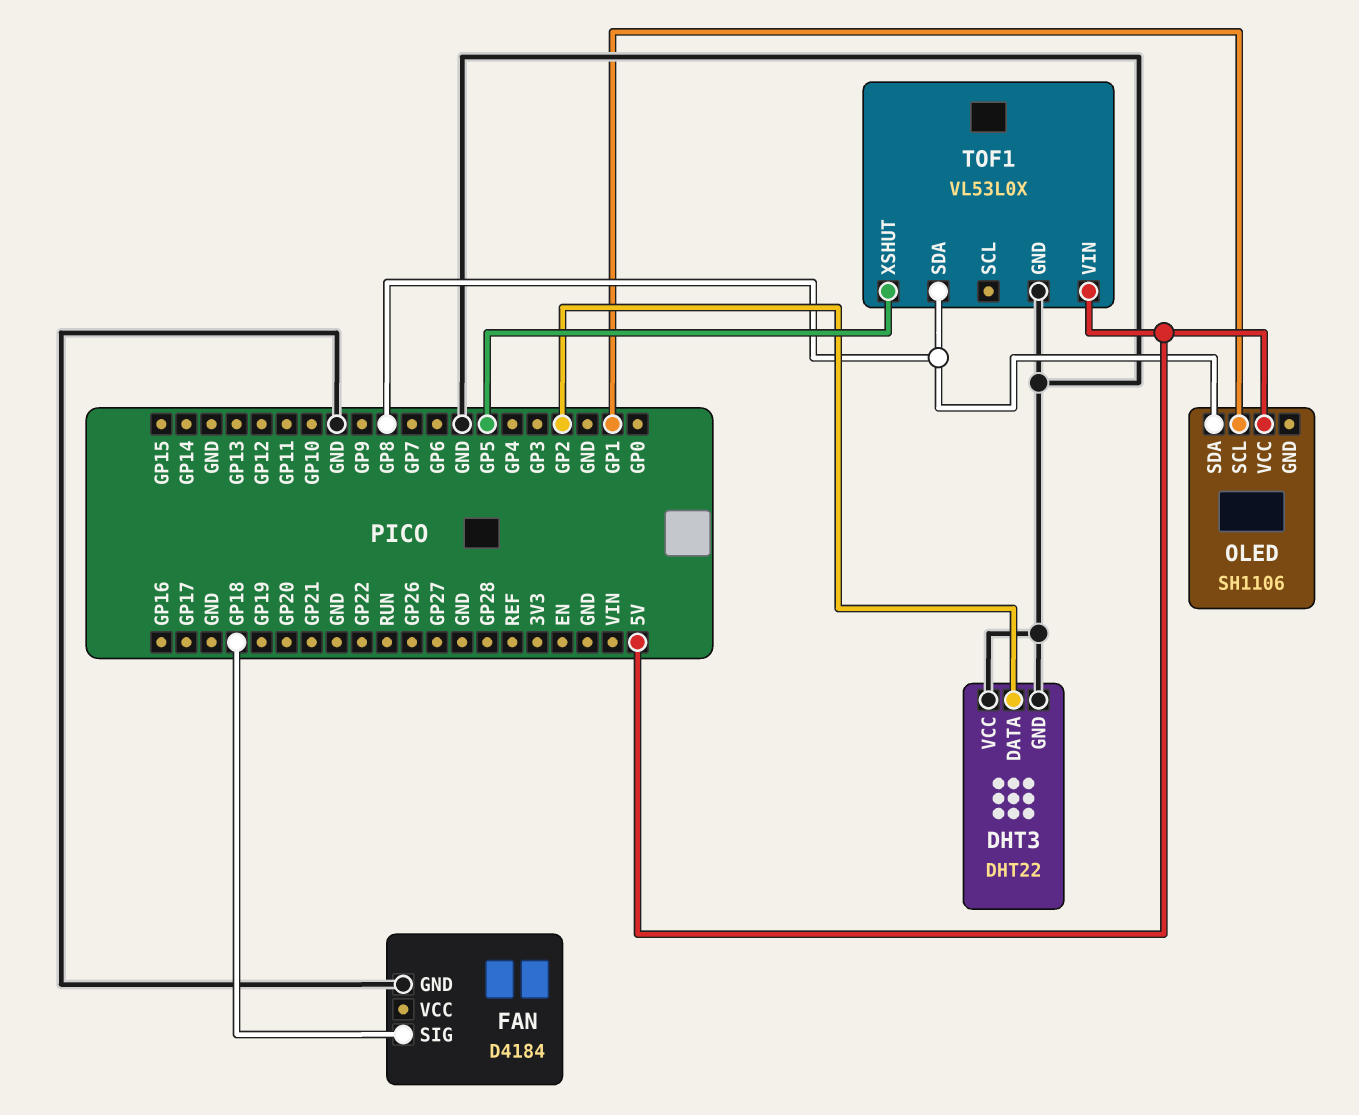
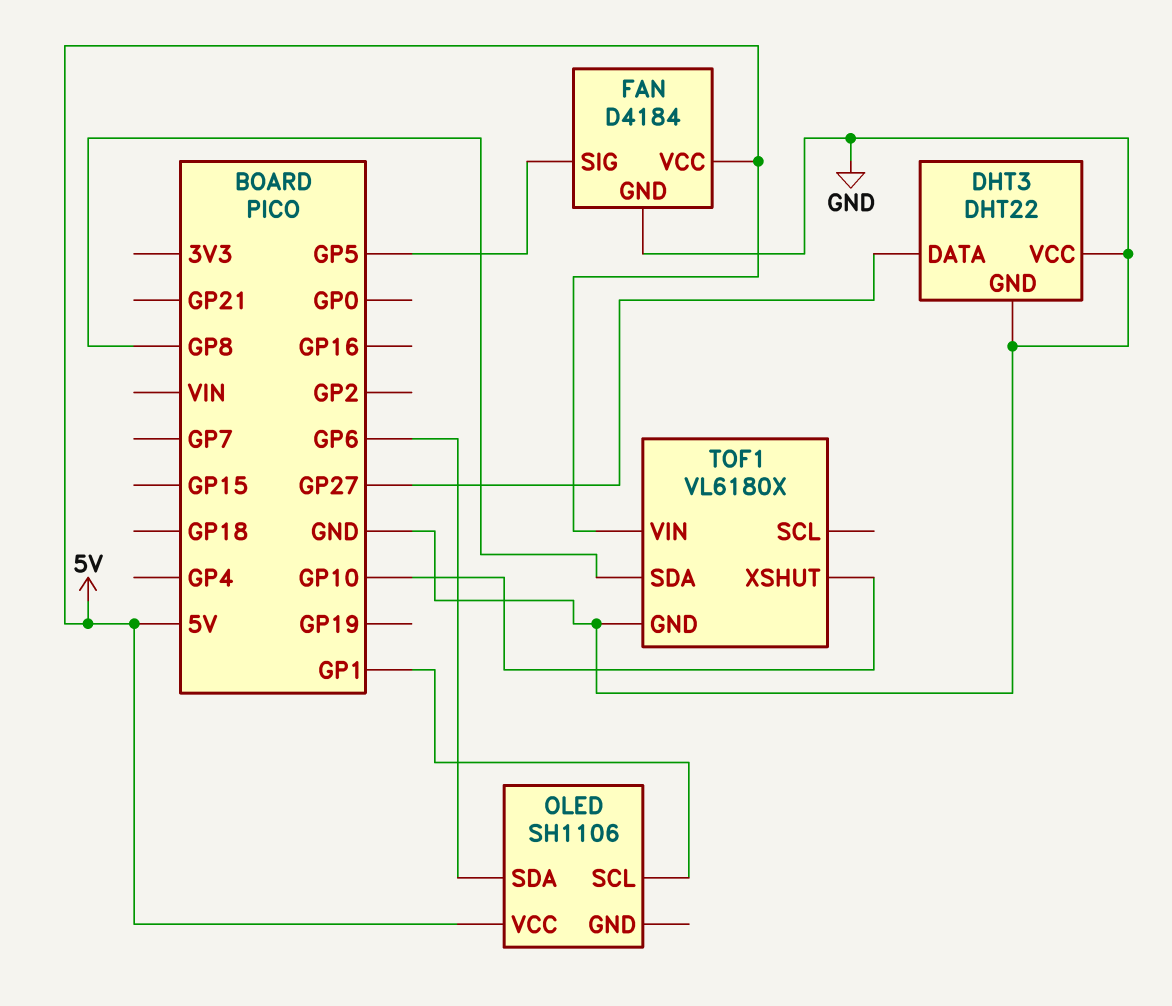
DHT3 pin DATA: GP2 -> GP27
FAN pin SIG: GP18 -> GP5
FAN pin VCC: none -> 5V
OLED pin SDA: GP8 -> GP6
TOF1: VL53L0X -> VL6180X
TOF1 pin XSHUT: GP5 -> GP10

